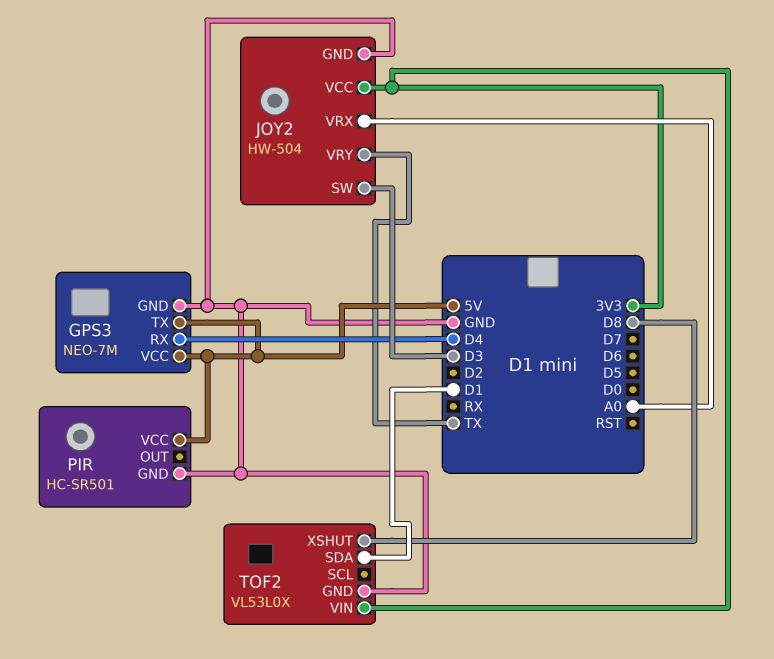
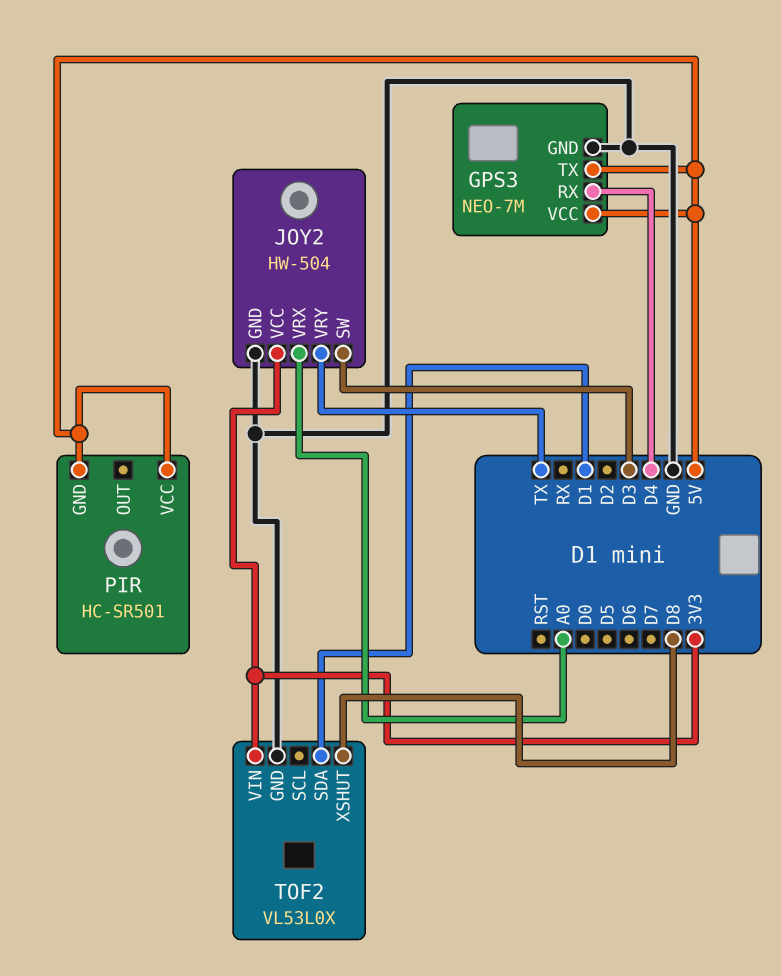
PIR pin GND: GND -> 5V

